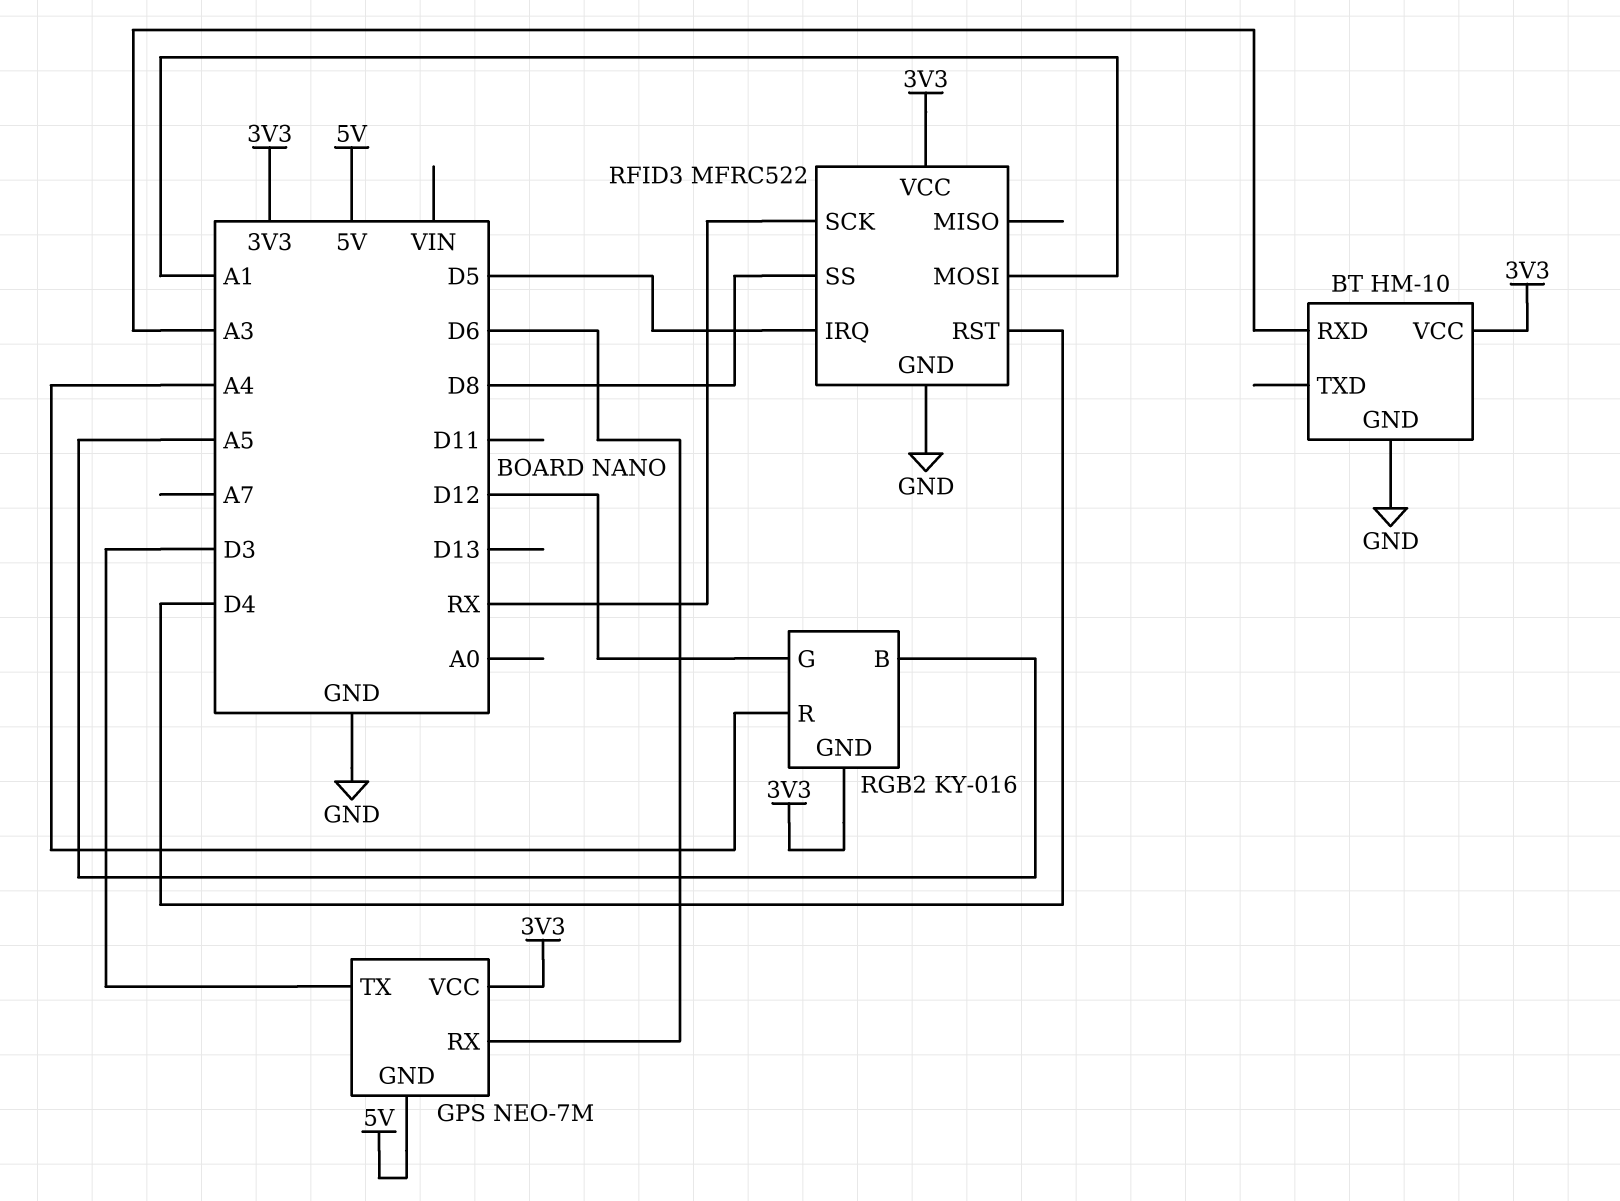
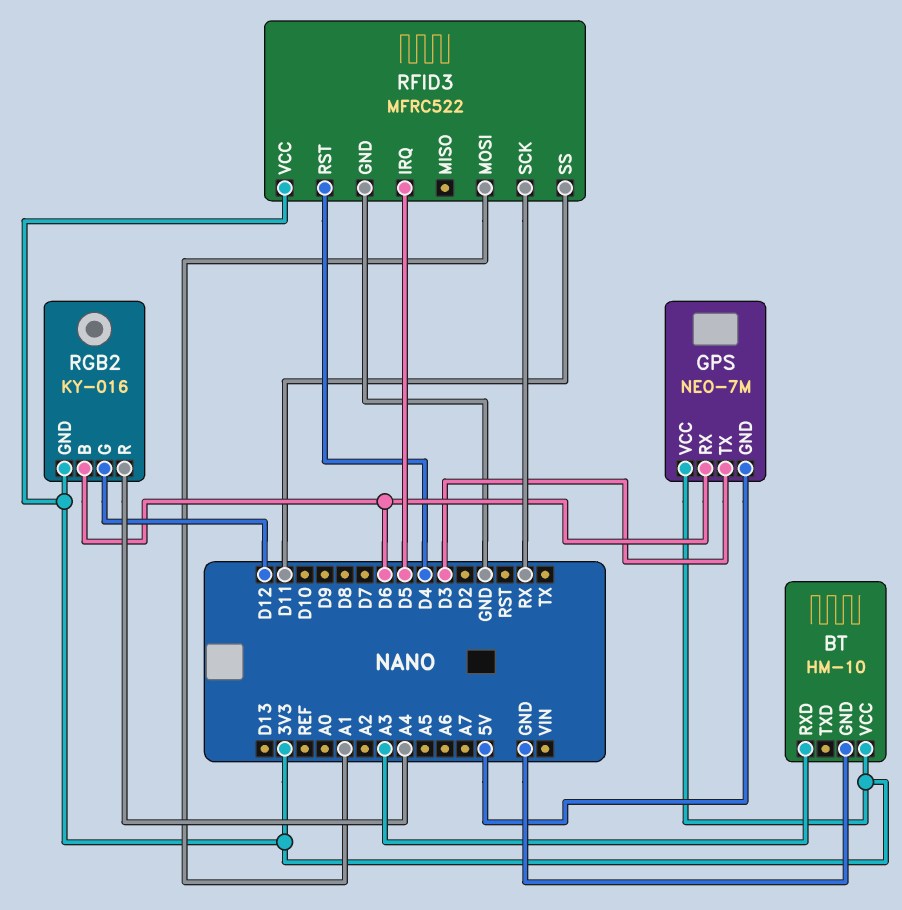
RFID3 pin SS: D8 -> D11
RGB2 pin B: A5 -> D6

